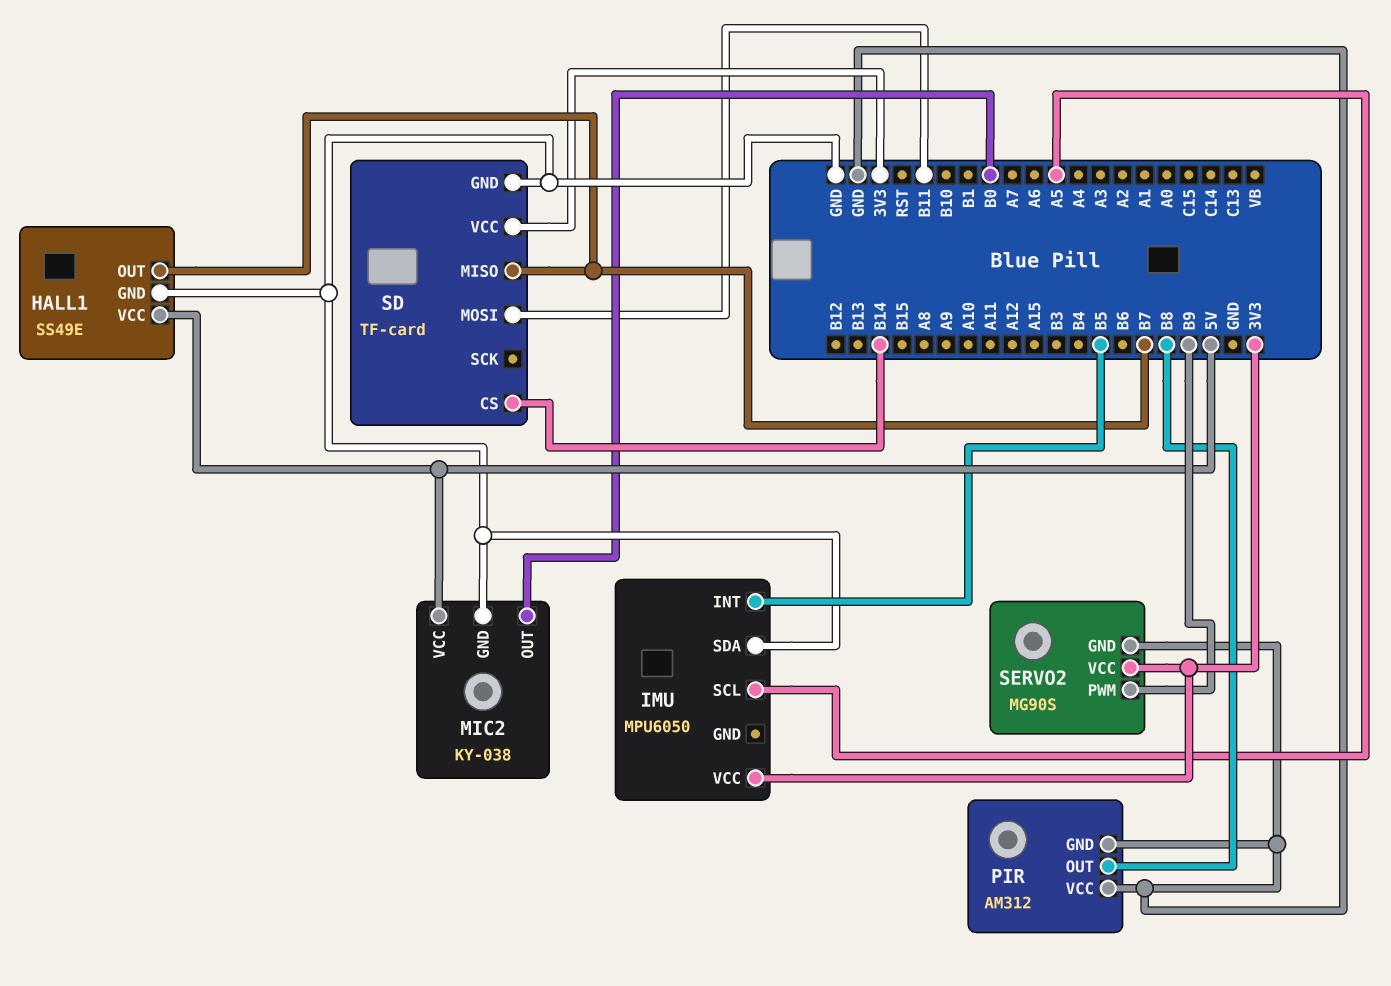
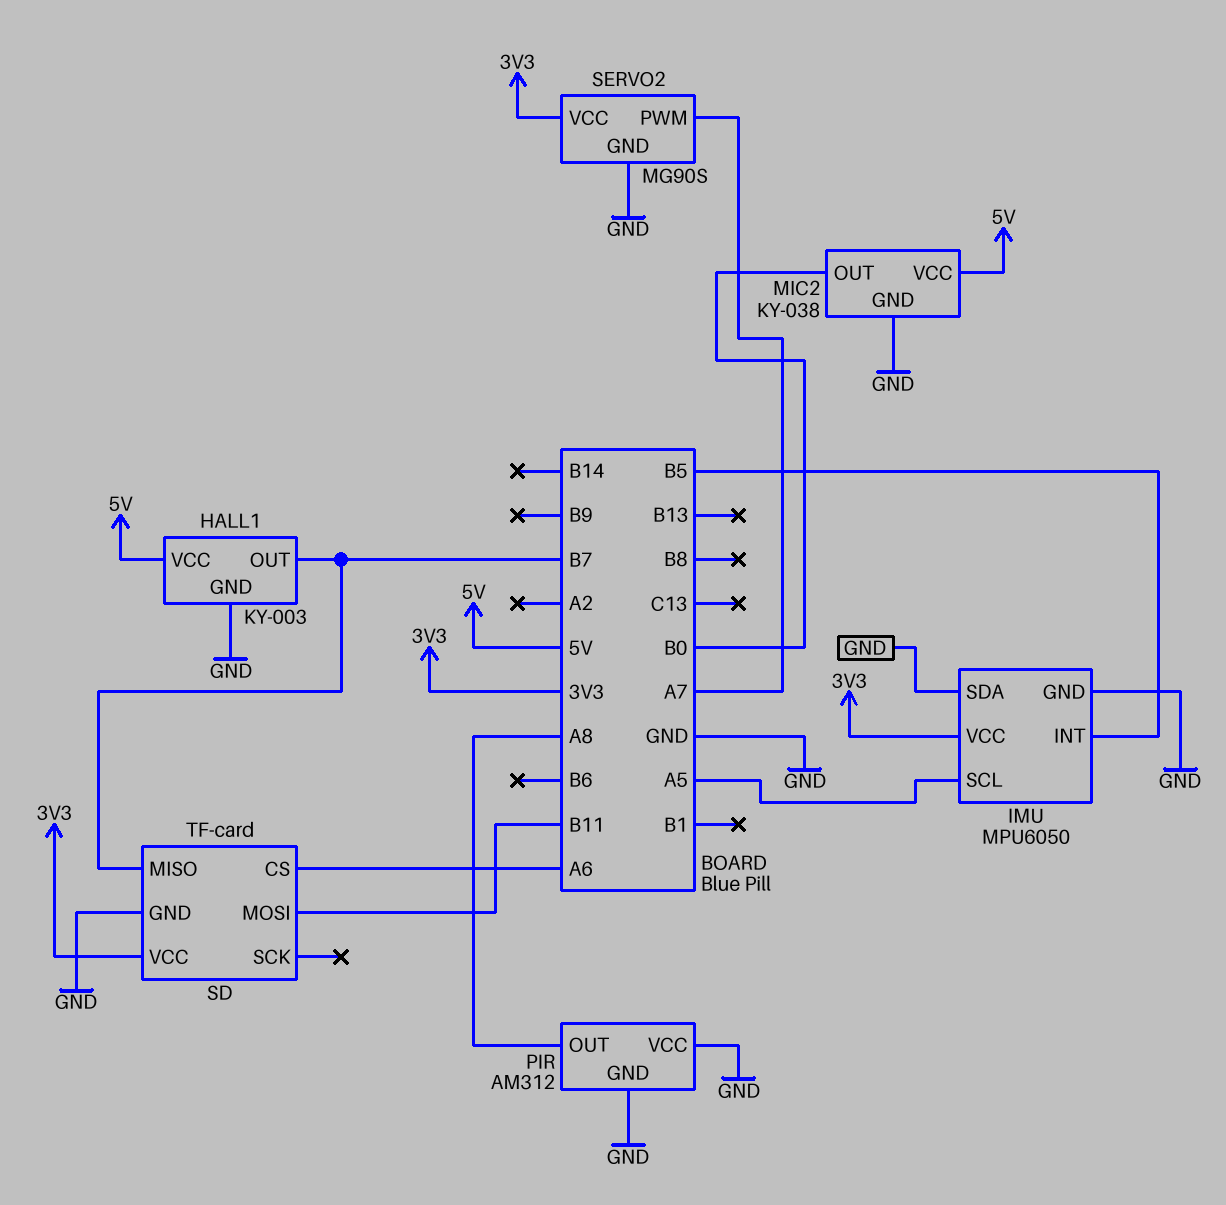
HALL1: SS49E -> KY-003
IMU pin GND: none -> GND
PIR pin OUT: B8 -> A8
SD pin CS: B14 -> A6
SERVO2 pin PWM: B9 -> A7

